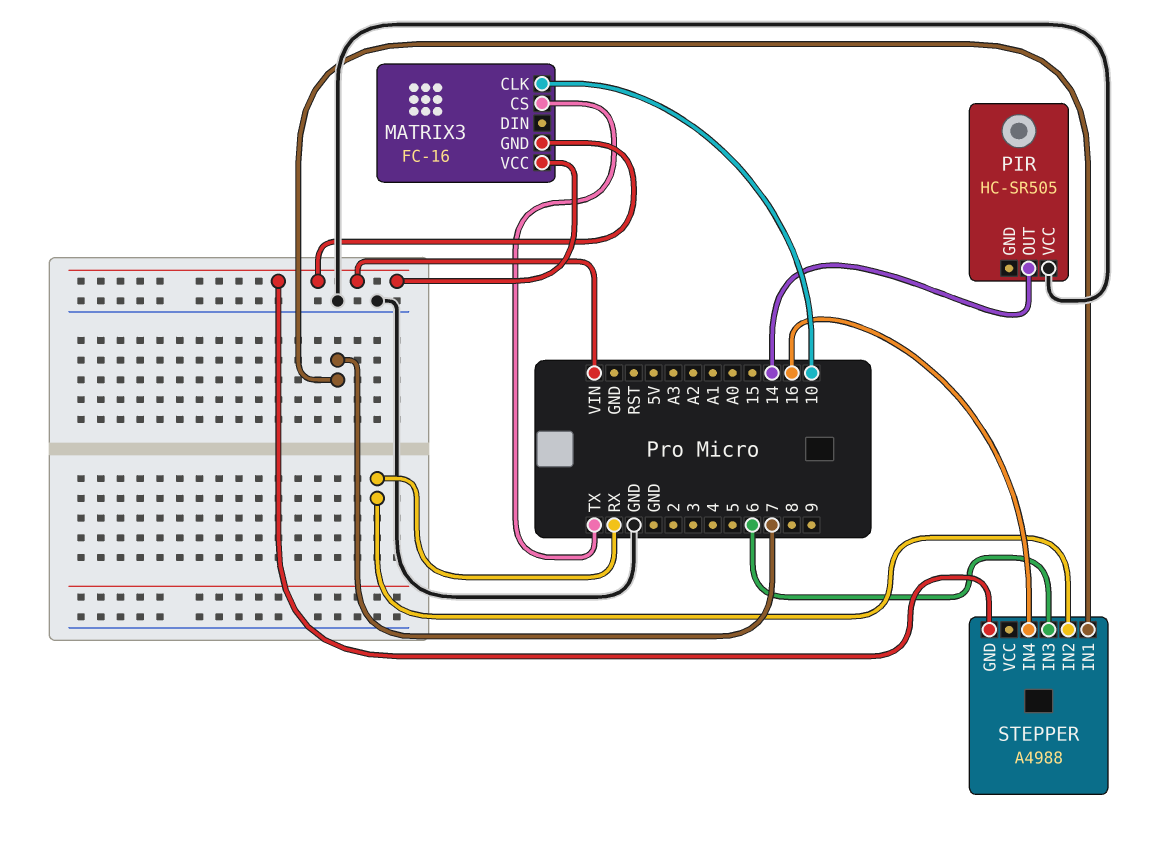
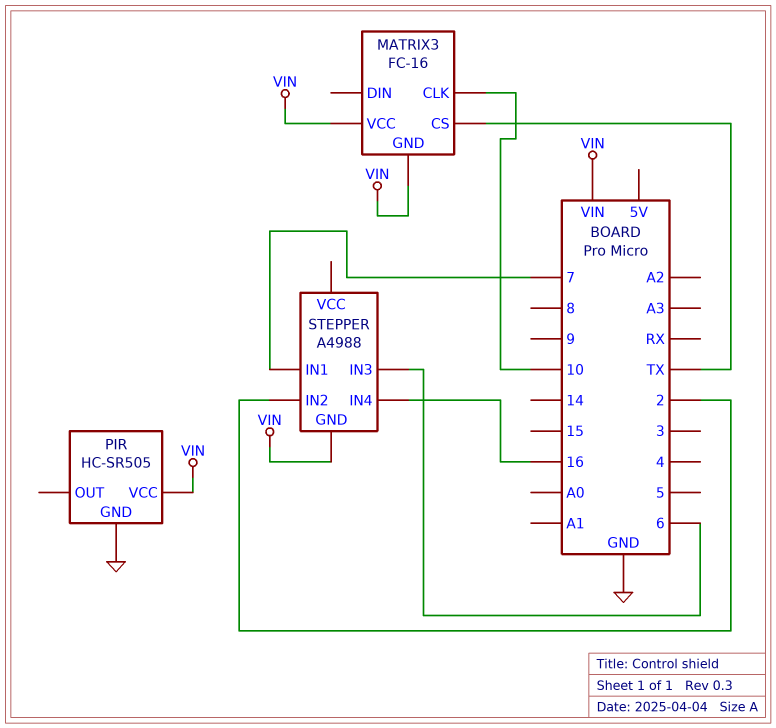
PIR pin GND: none -> GND
PIR pin OUT: 14 -> none
PIR pin VCC: GND -> VIN
STEPPER pin IN2: RX -> 2

